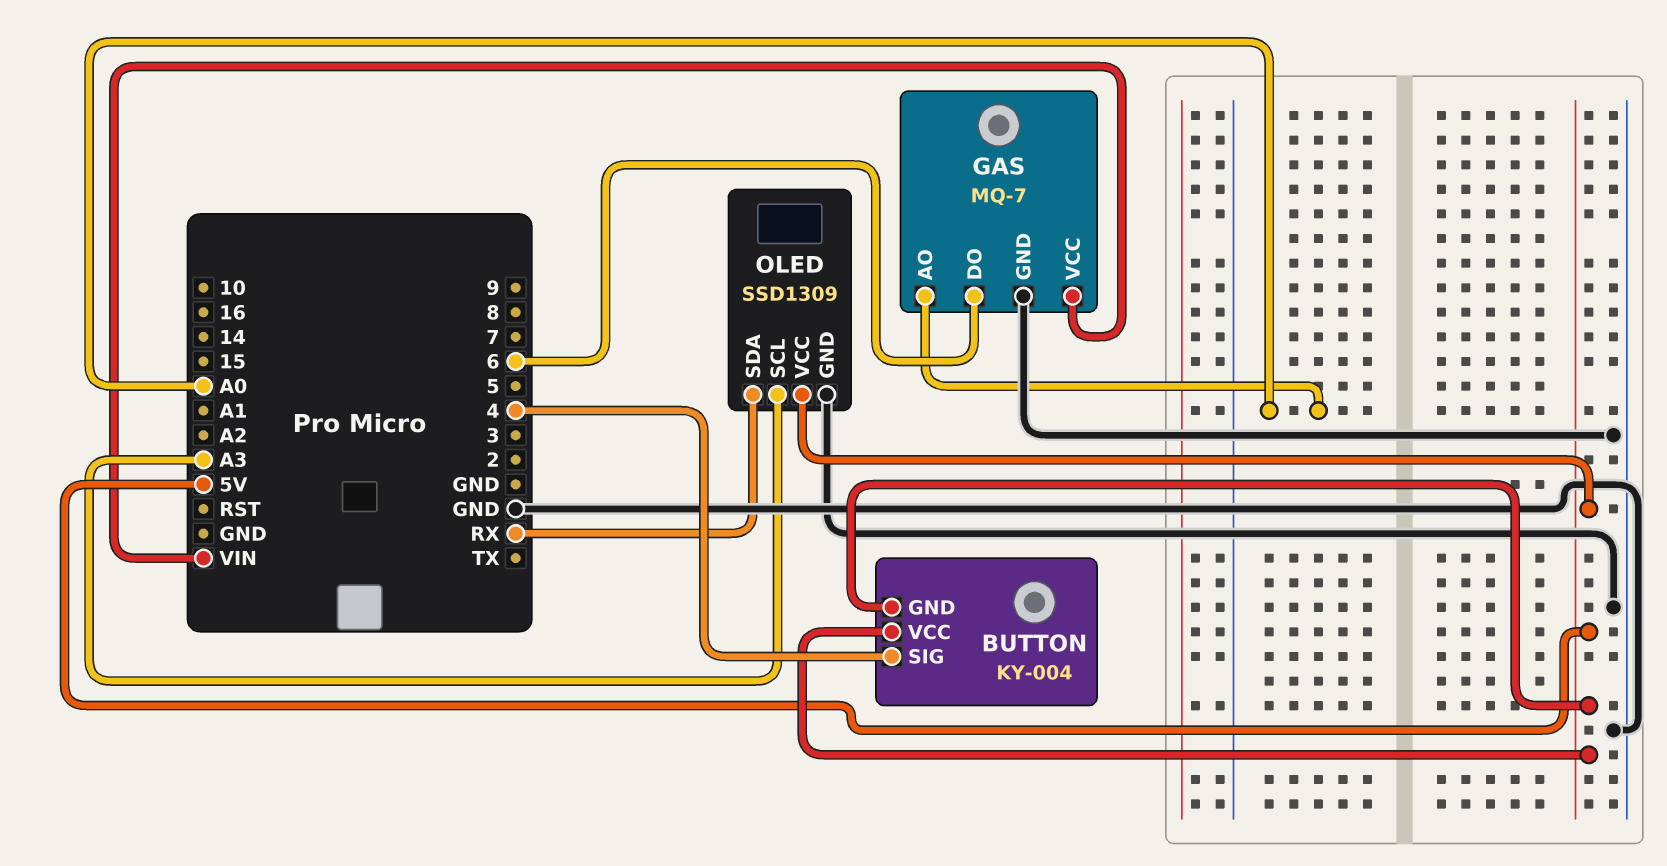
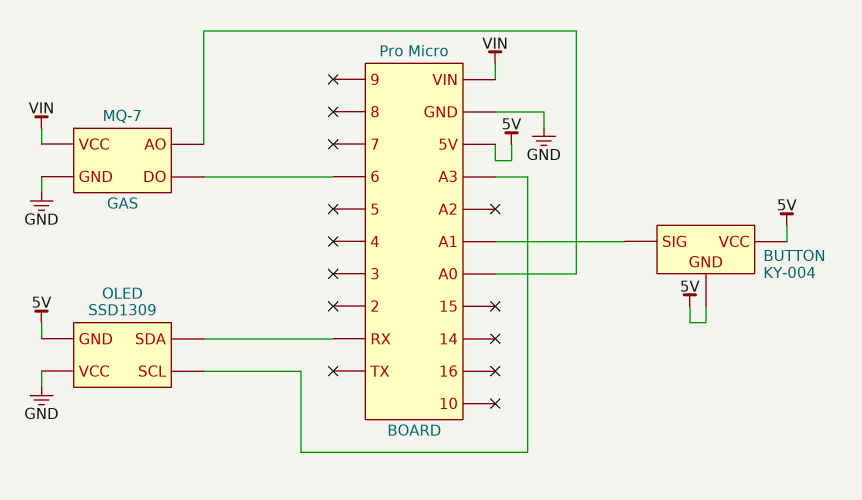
BUTTON pin SIG: 4 -> A1
OLED pin GND: GND -> 5V
OLED pin VCC: 5V -> GND

